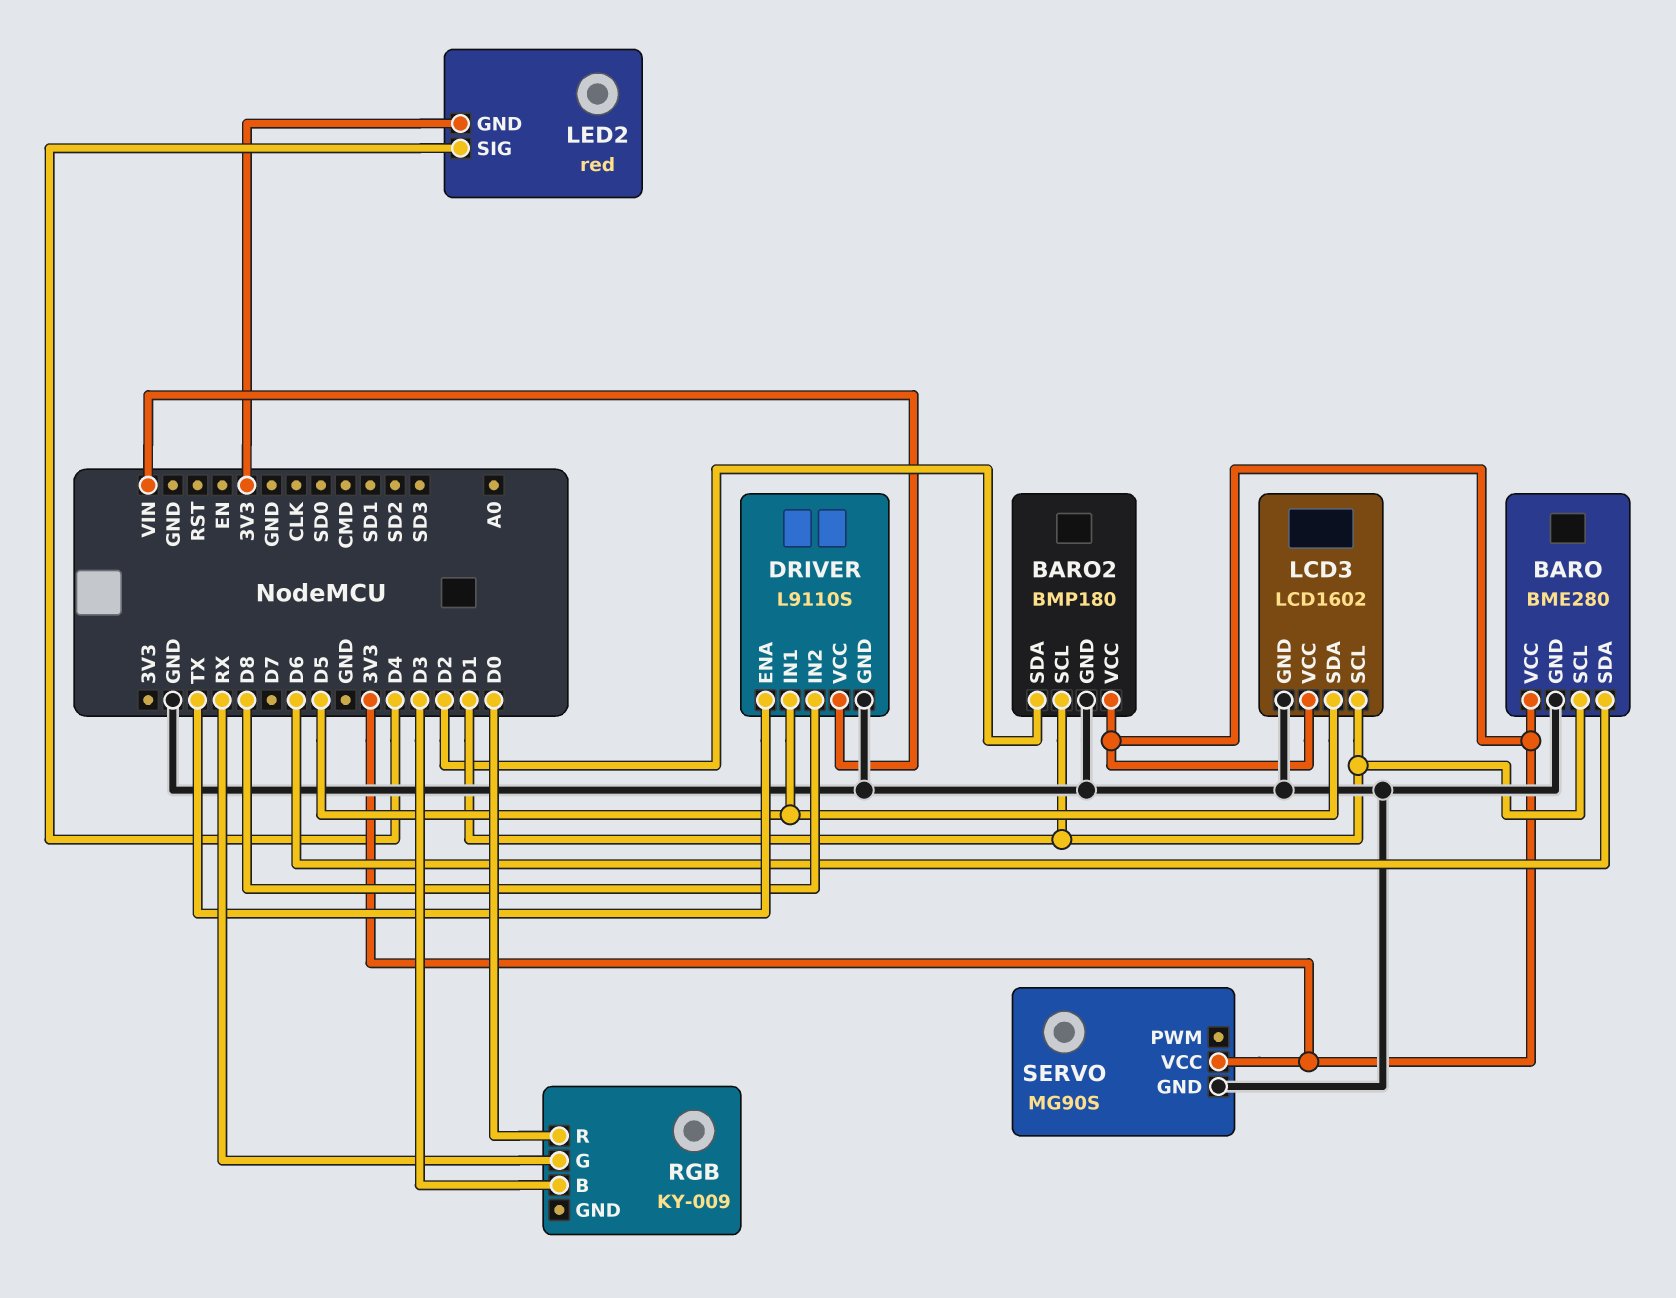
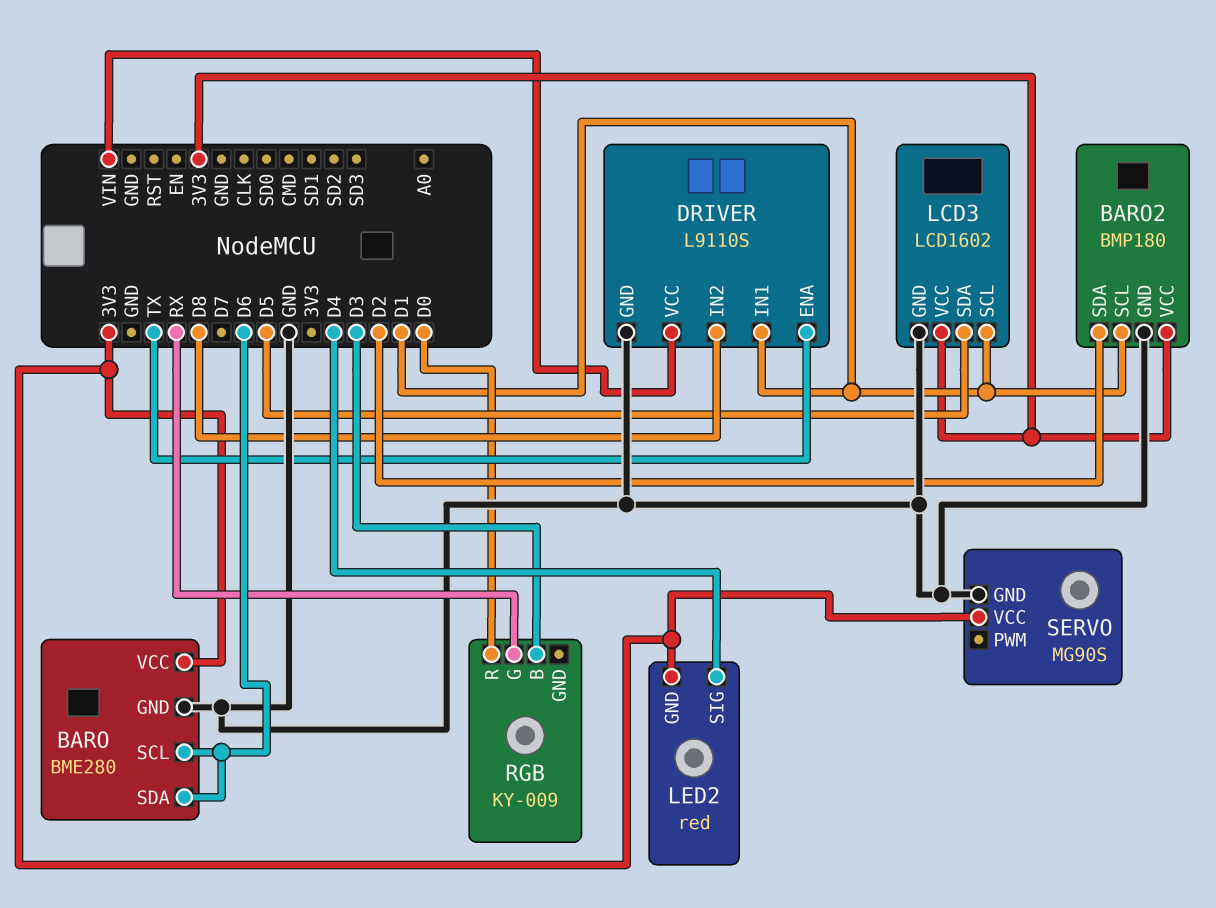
BARO pin SCL: D1 -> D6
DRIVER pin IN1: D5 -> D1

